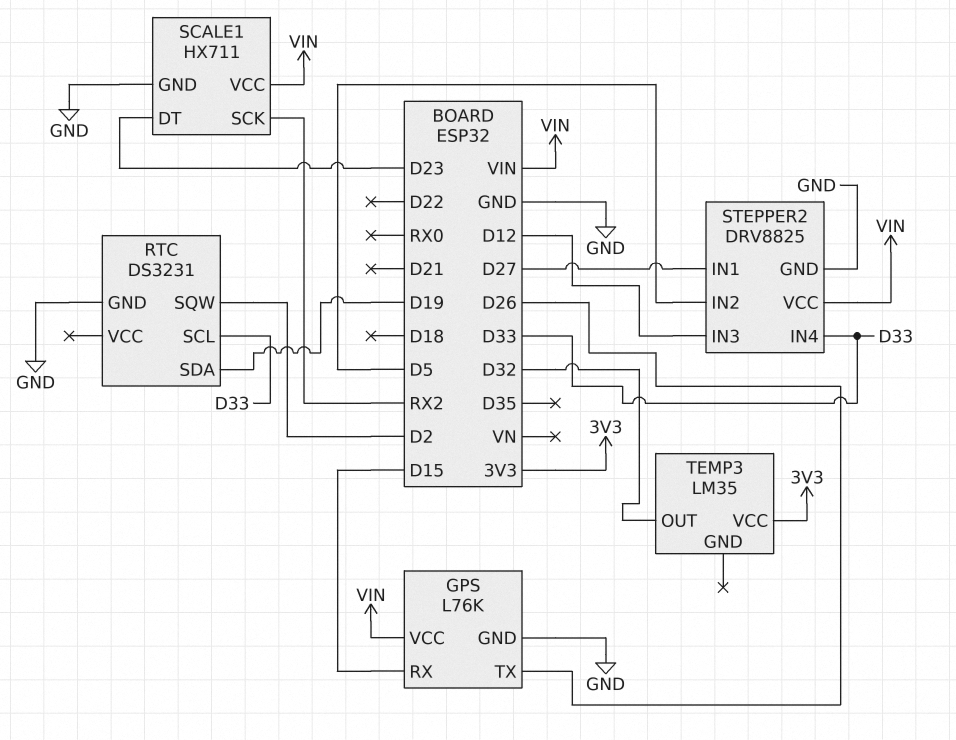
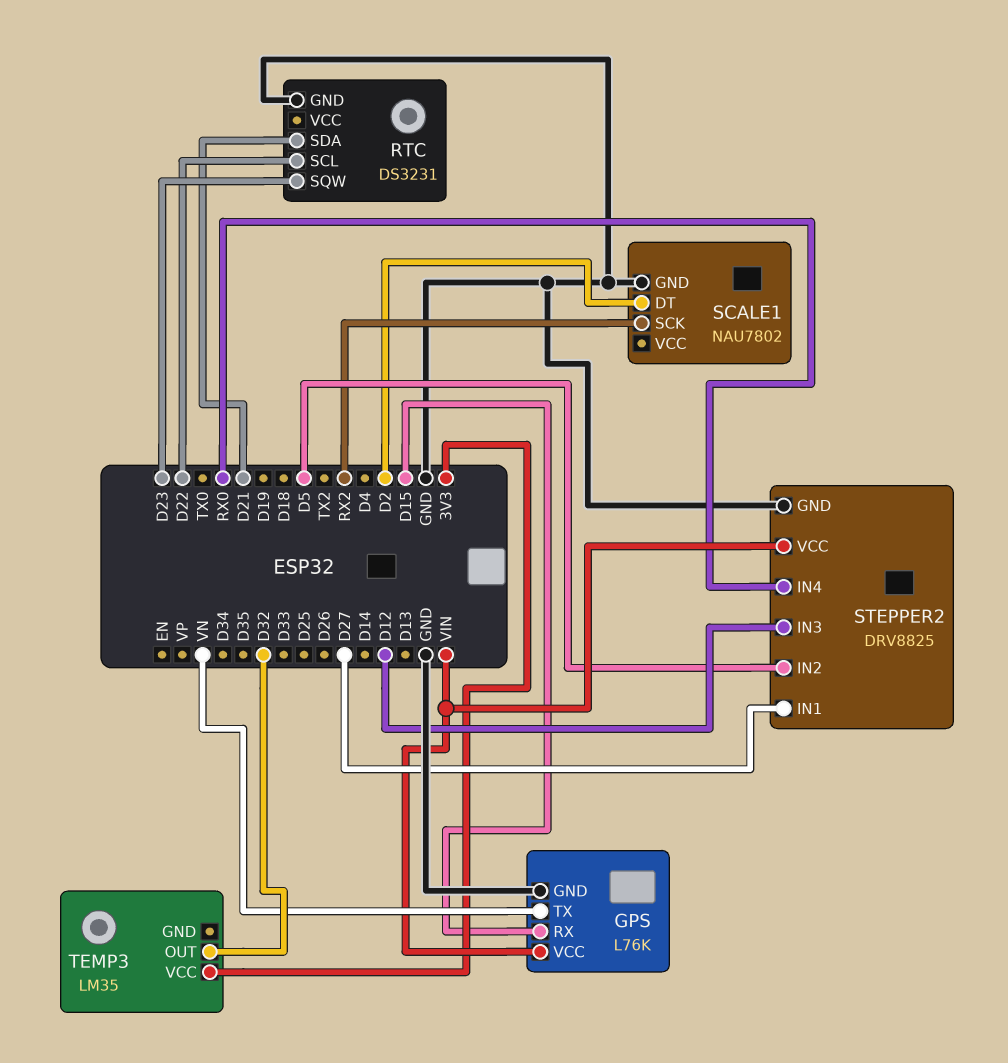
GPS pin TX: D26 -> VN
RTC pin SCL: D33 -> D22
RTC pin SDA: D19 -> D21
RTC pin SQW: D2 -> D23
SCALE1: HX711 -> NAU7802
SCALE1 pin DT: D23 -> D2
SCALE1 pin VCC: VIN -> none
STEPPER2 pin IN4: D33 -> RX0

